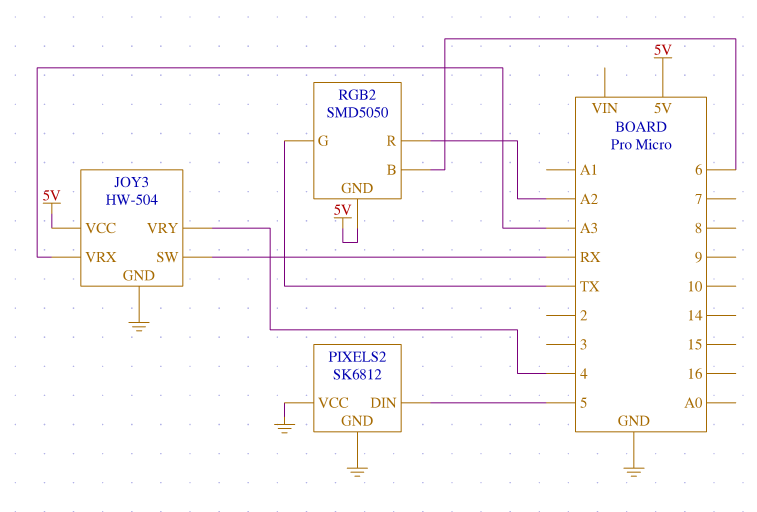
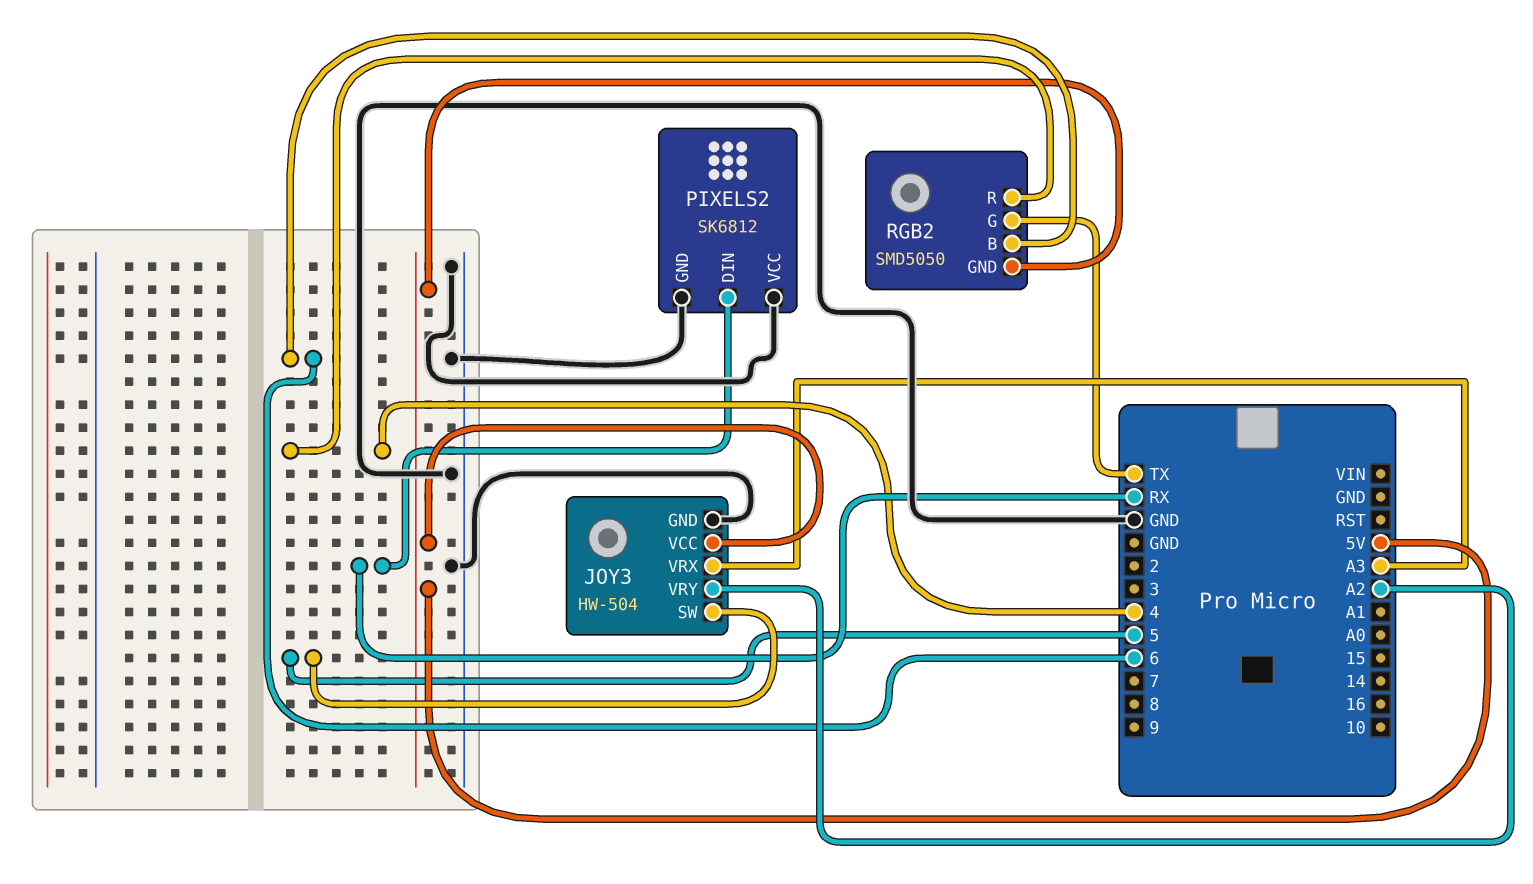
JOY3 pin SW: RX -> 5
JOY3 pin VRY: 4 -> A2
PIXELS2 pin DIN: 5 -> RX
RGB2 pin R: A2 -> 4

